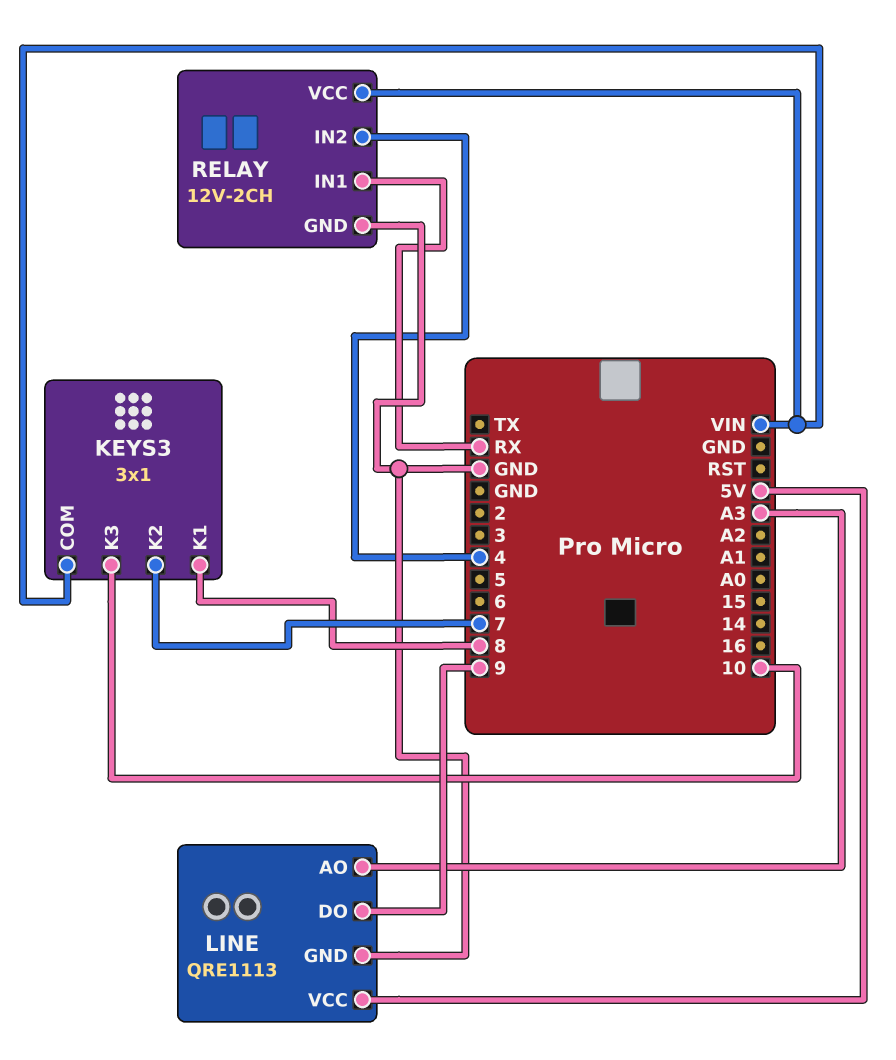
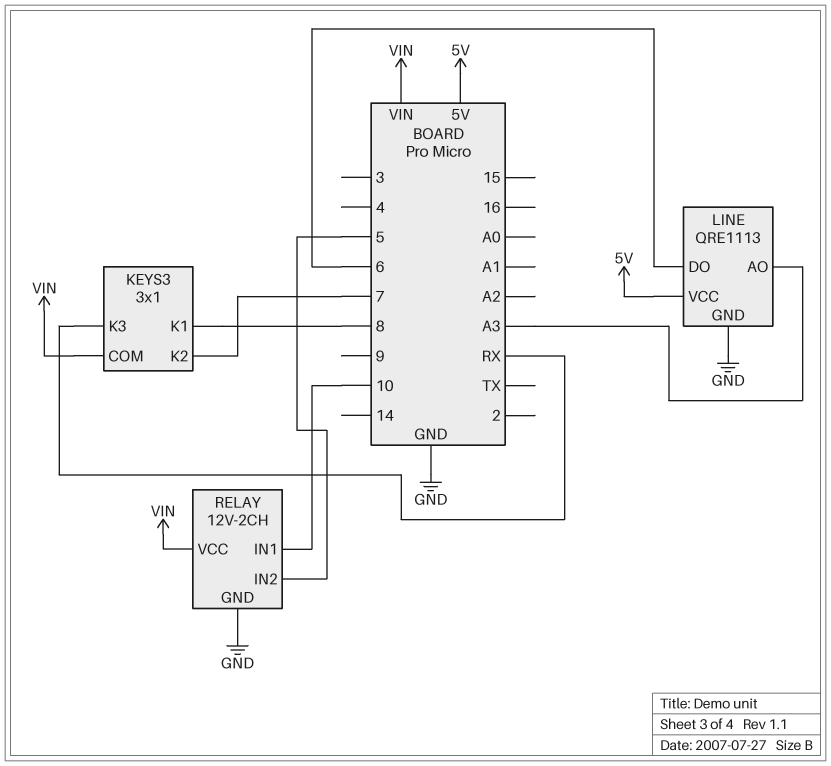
KEYS3 pin K3: 10 -> RX
LINE pin DO: 9 -> 6
RELAY pin IN1: RX -> 10
RELAY pin IN2: 4 -> 5

